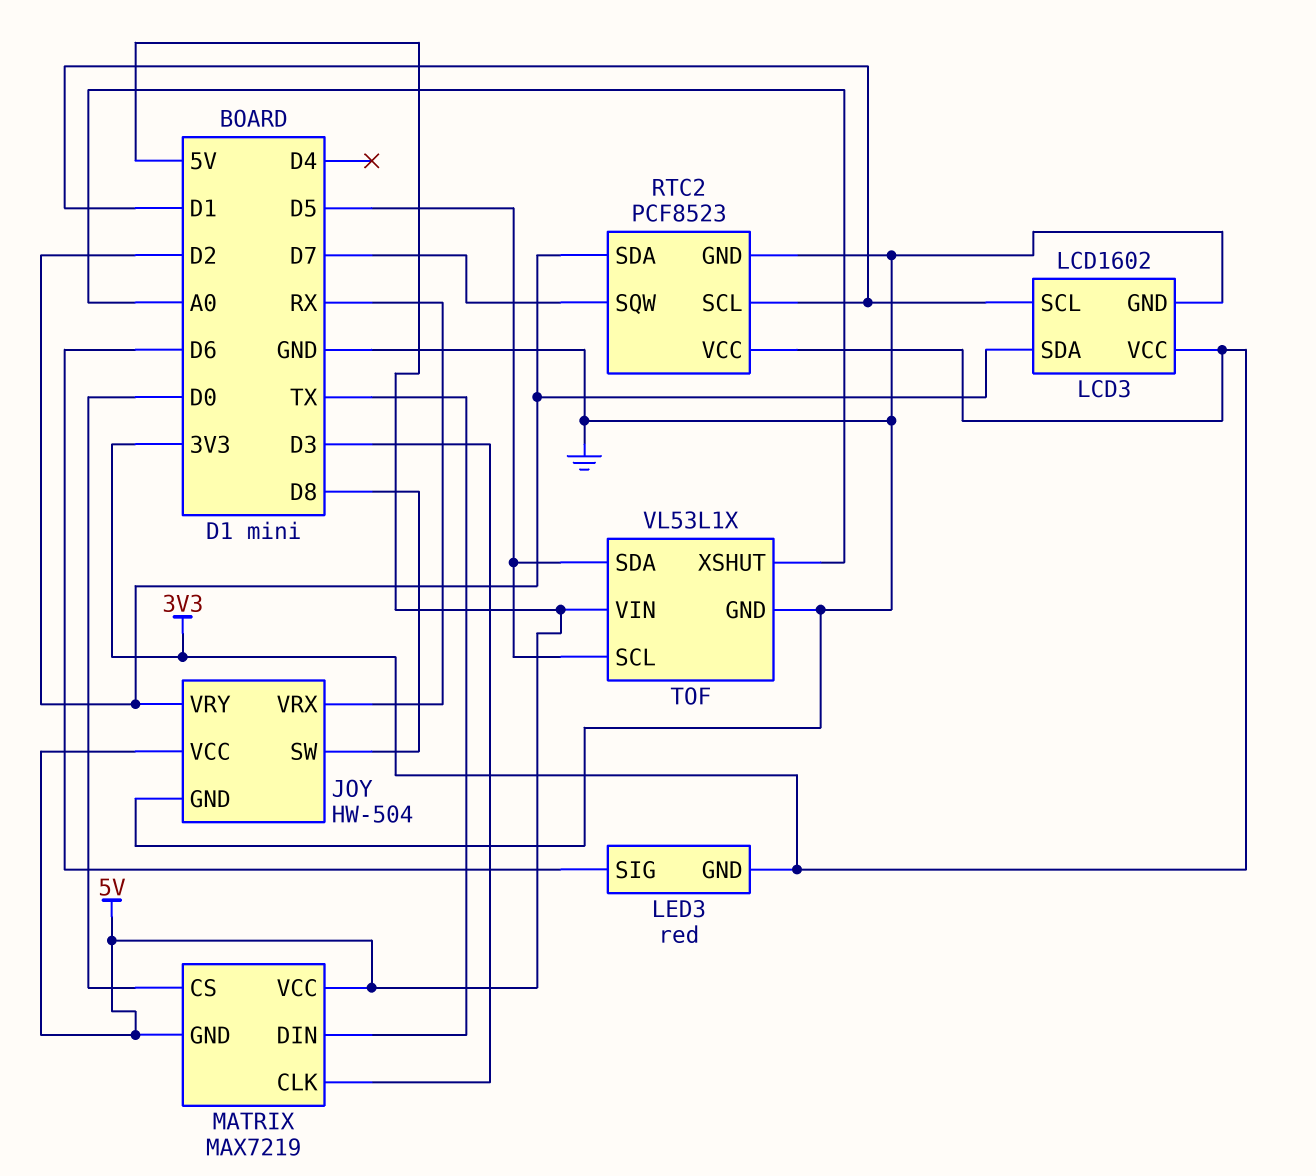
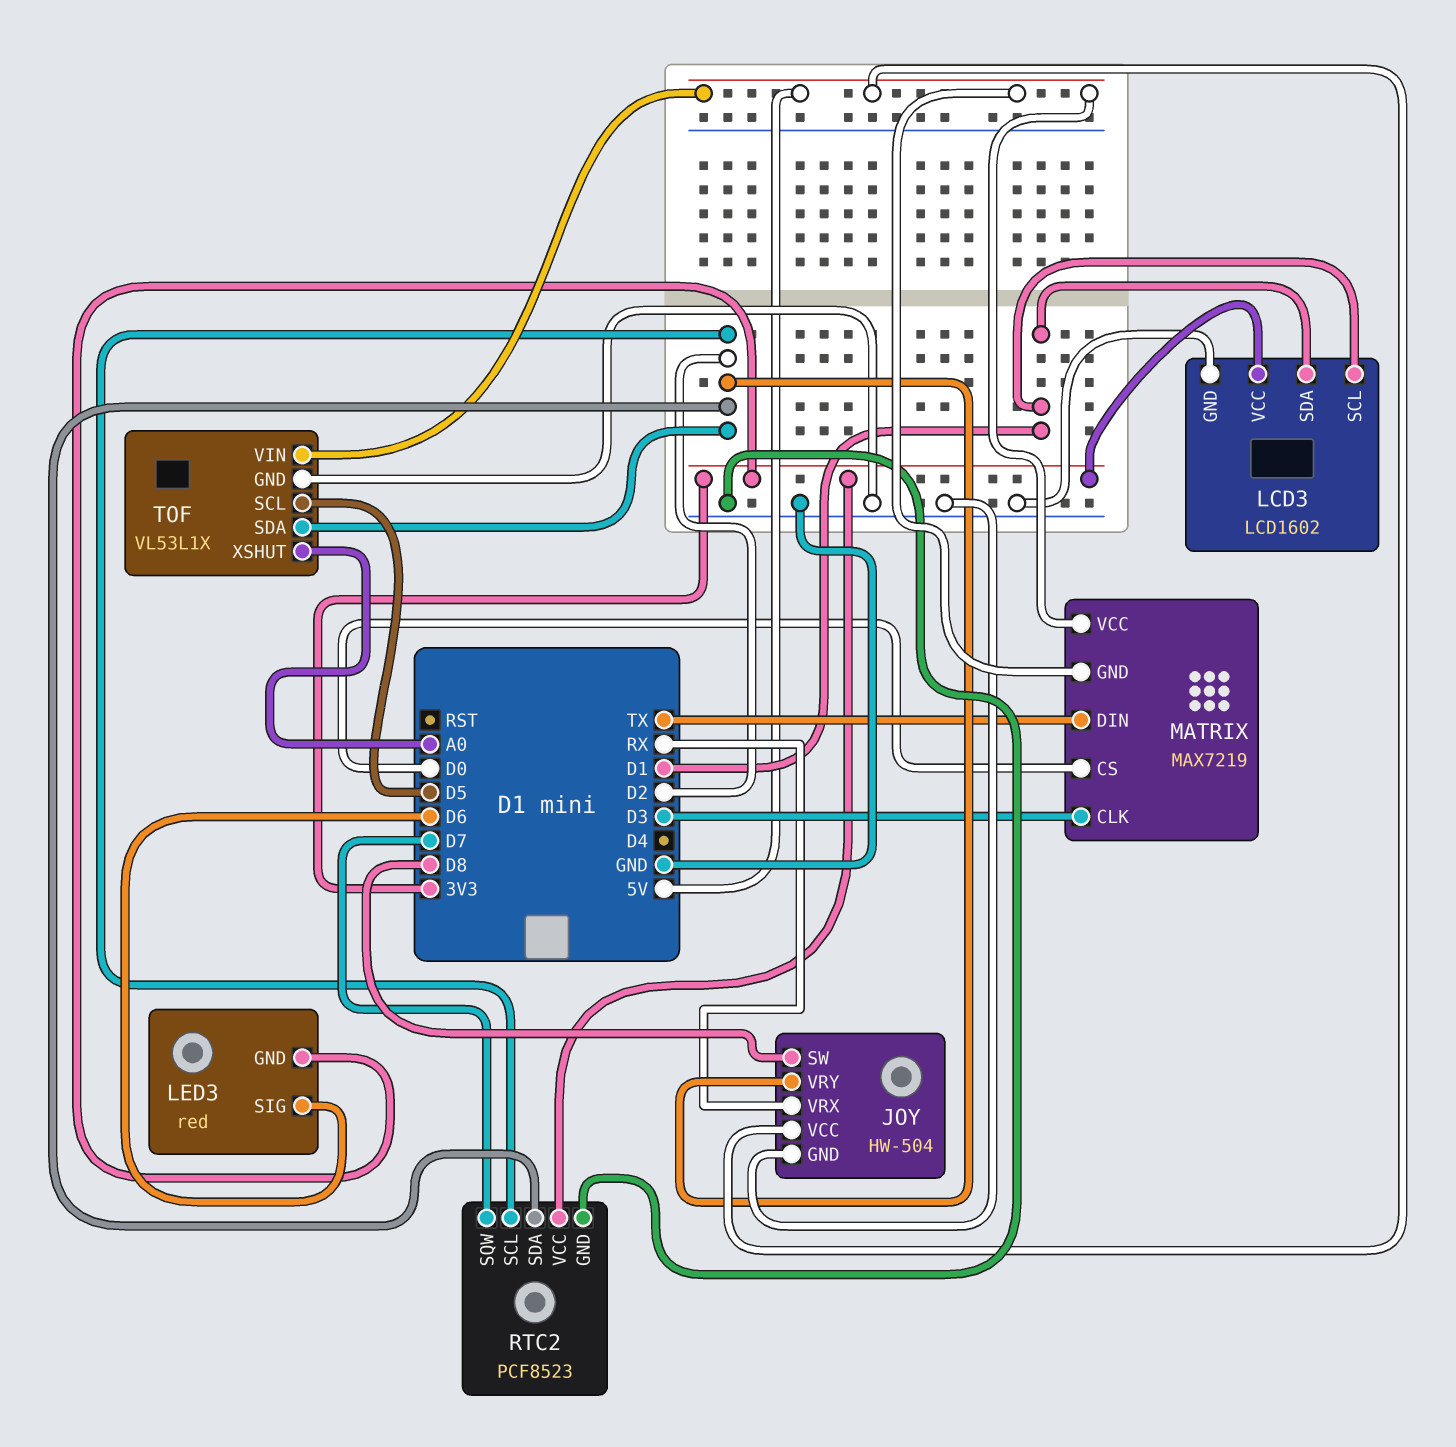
LCD3 pin SDA: D2 -> D1
RTC2 pin SCL: D1 -> D2
TOF pin SDA: D5 -> D2

